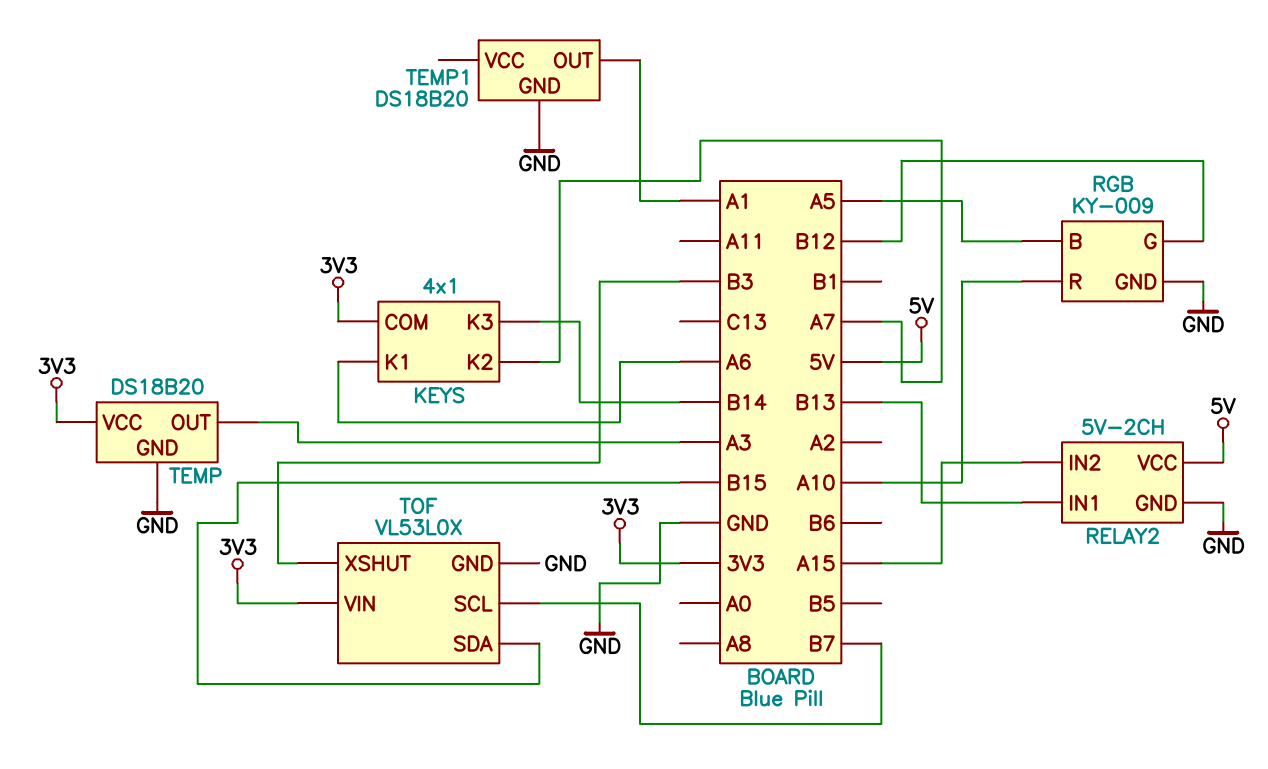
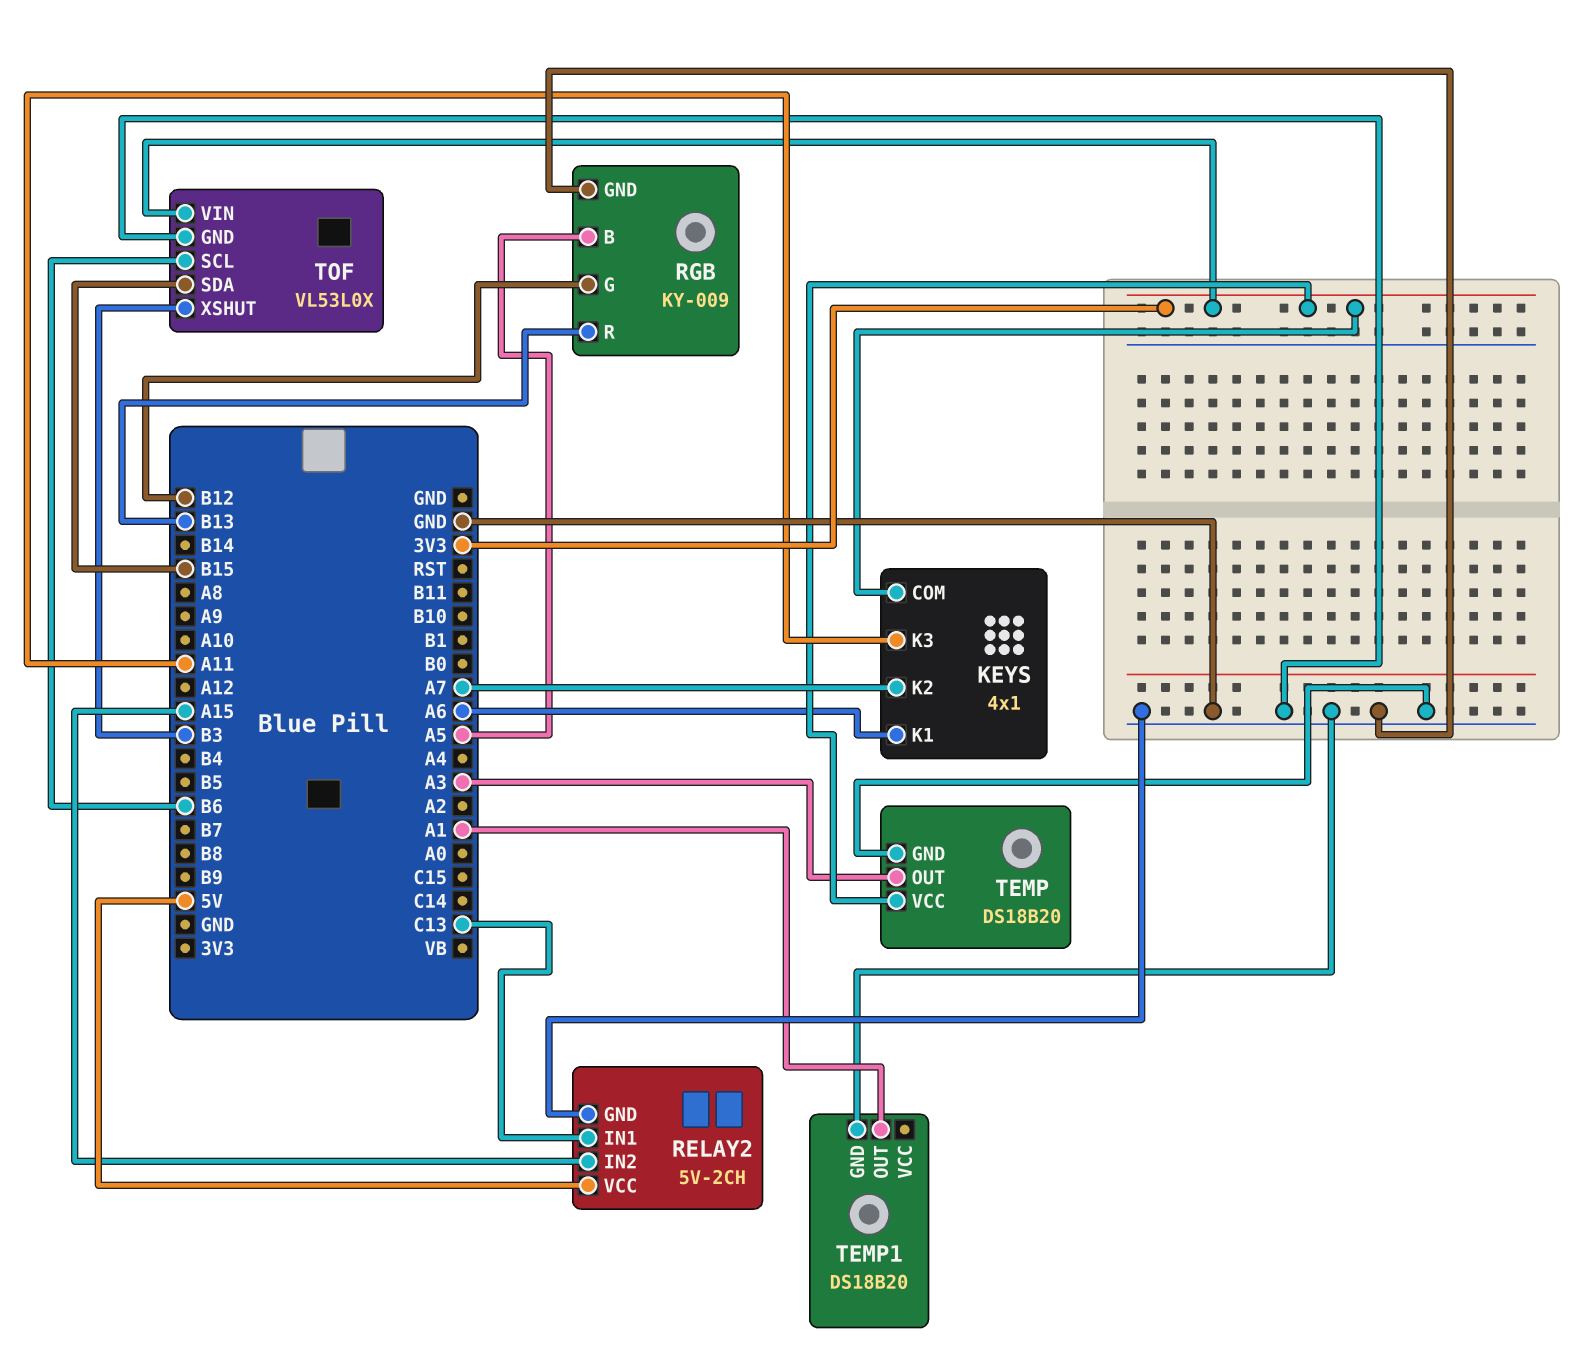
KEYS pin K3: B14 -> A11
RELAY2 pin IN1: B13 -> C13
RGB pin R: A10 -> B13
TOF pin SCL: B7 -> B6

